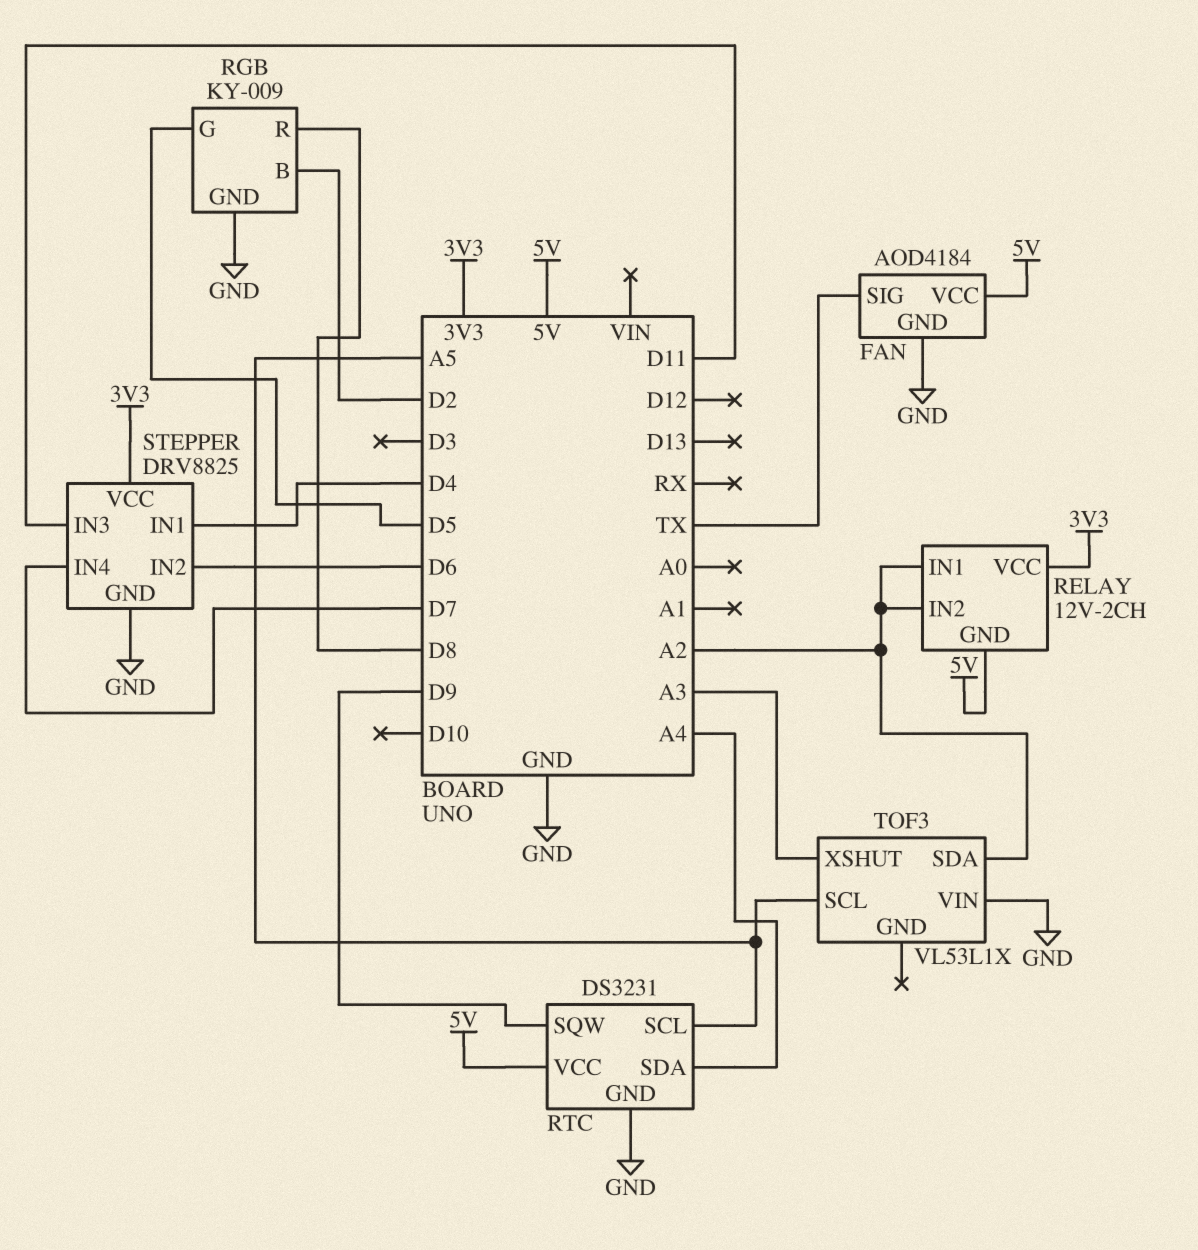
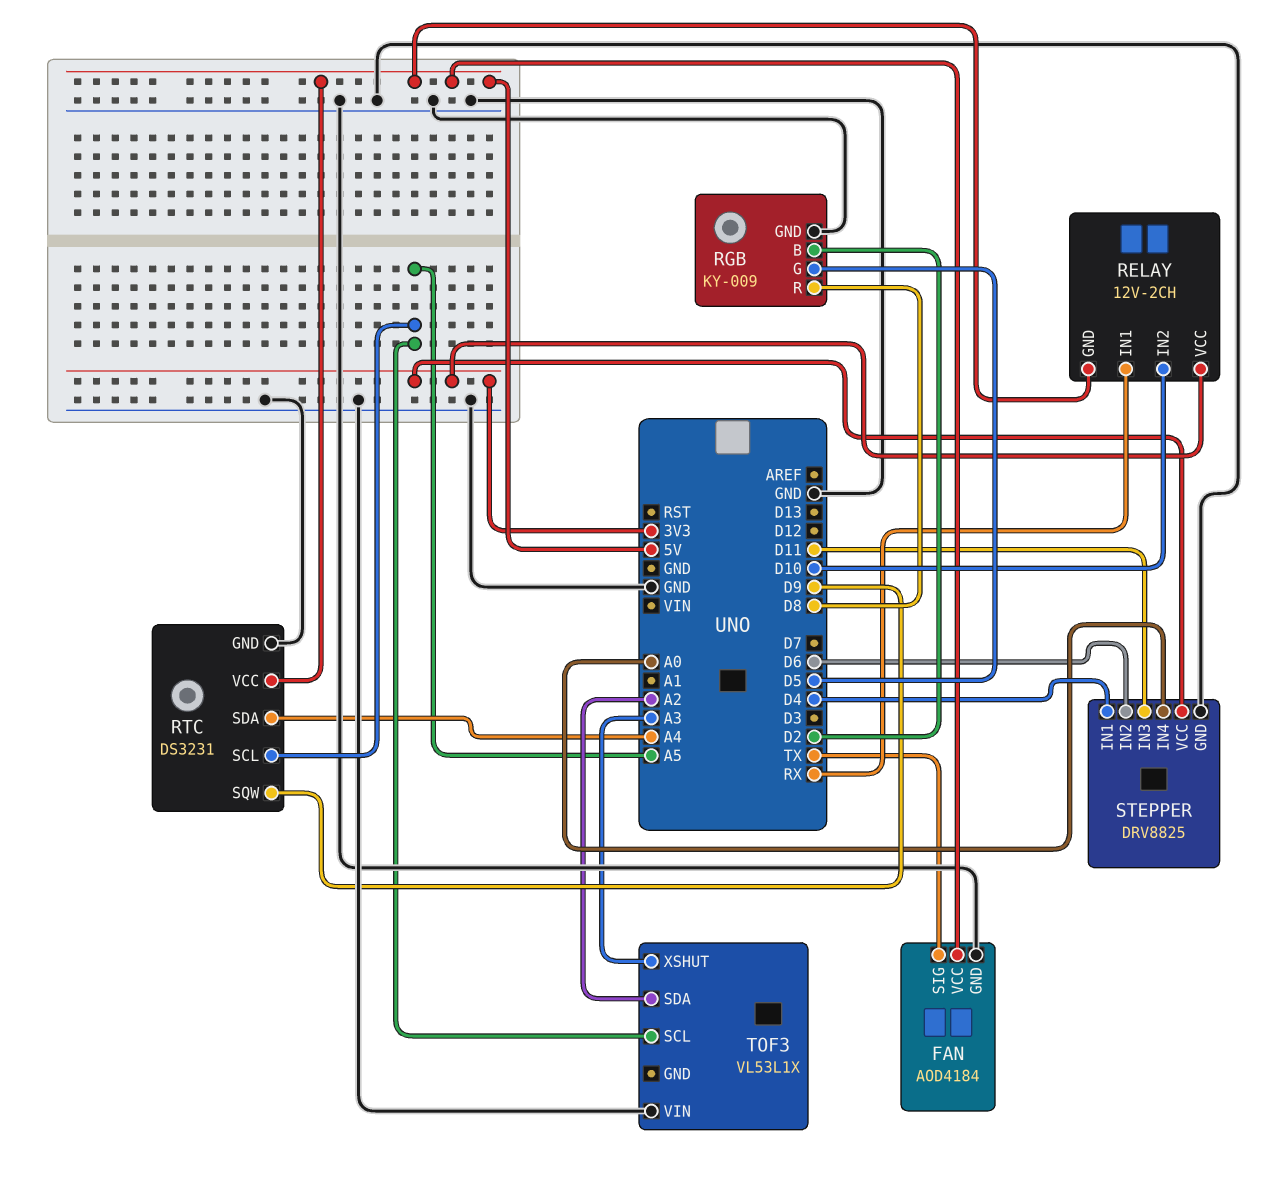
RELAY pin IN1: A2 -> RX
RELAY pin IN2: A2 -> D10
STEPPER pin IN4: D7 -> A0

